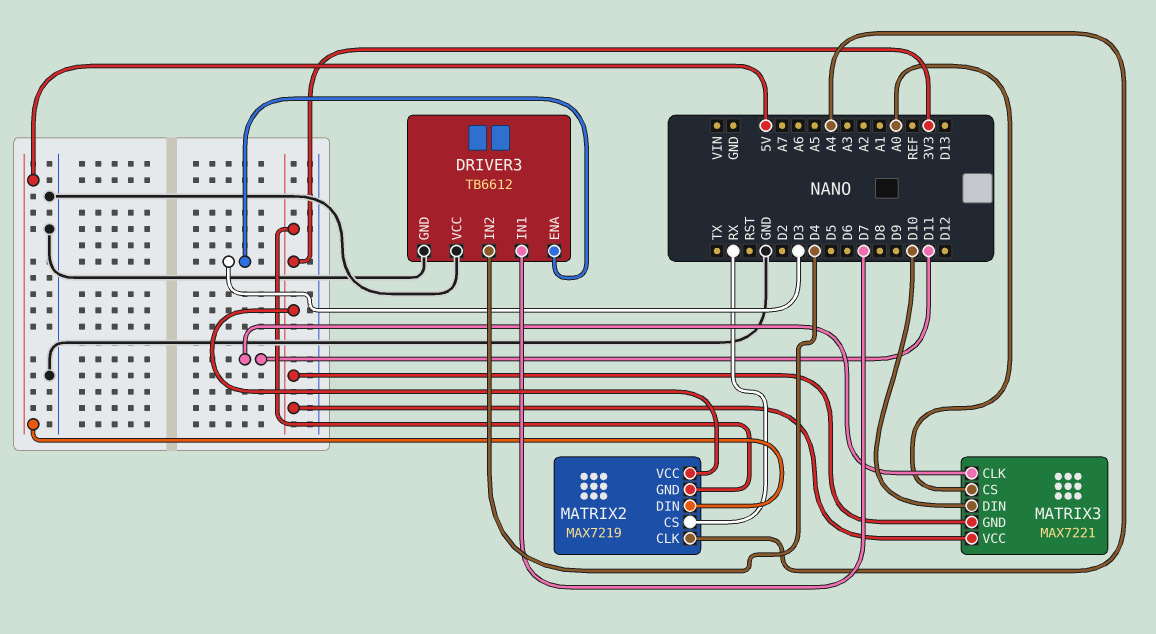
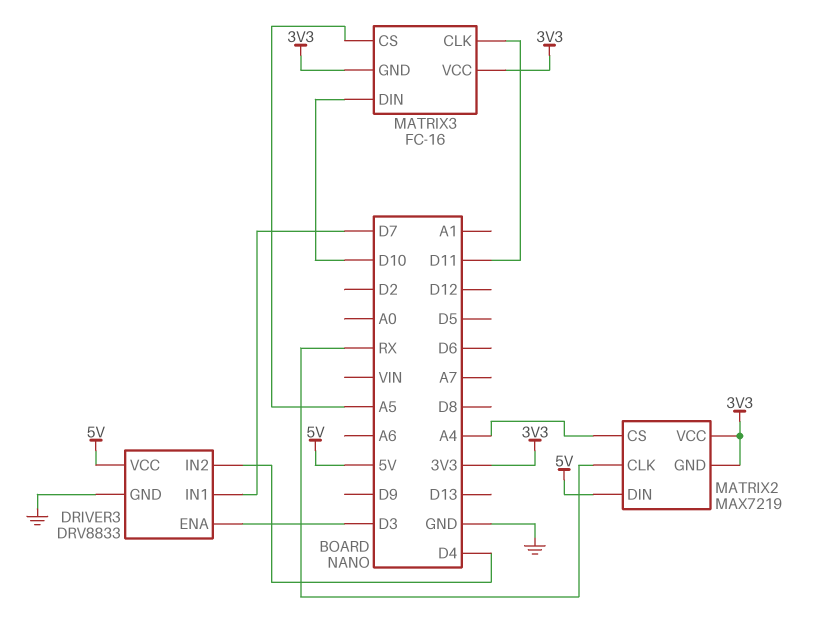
DRIVER3: TB6612 -> DRV8833
DRIVER3 pin VCC: GND -> 5V
MATRIX2 pin CLK: A4 -> RX
MATRIX2 pin CS: RX -> A4
MATRIX3: MAX7221 -> FC-16
MATRIX3 pin CS: A0 -> A5

